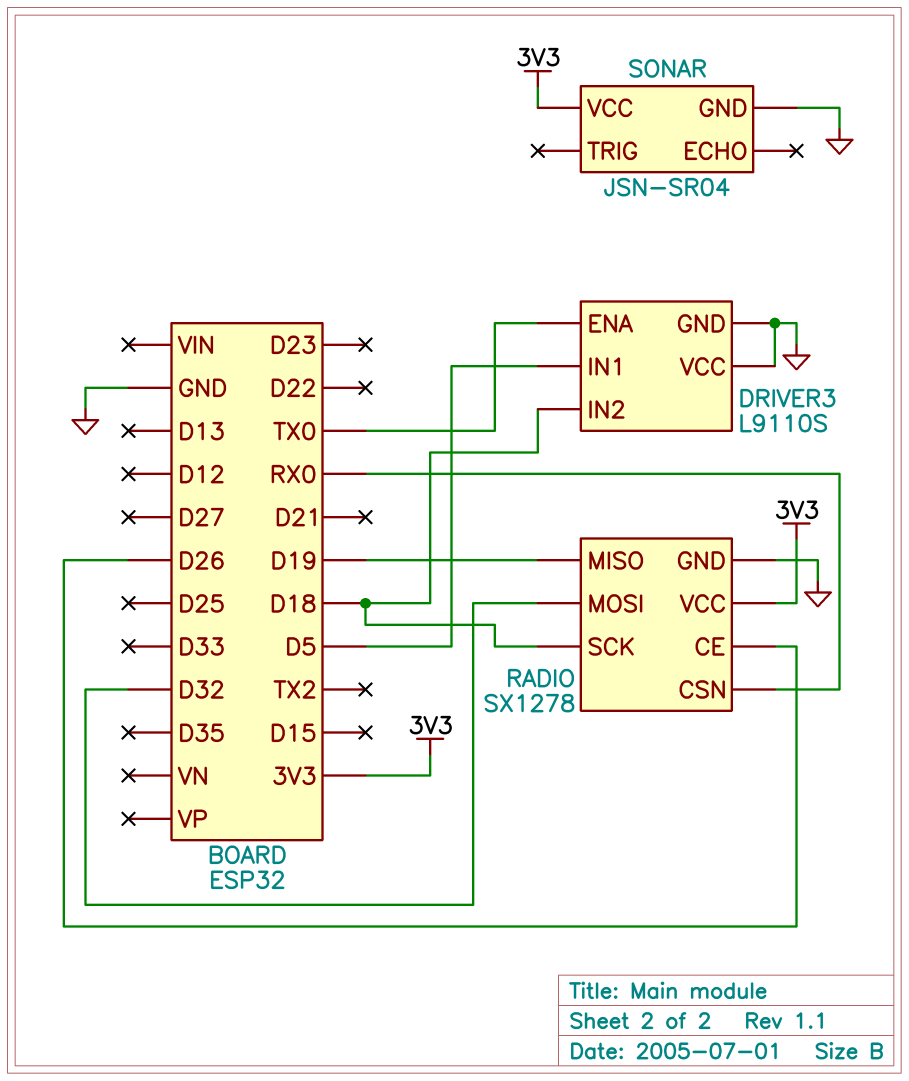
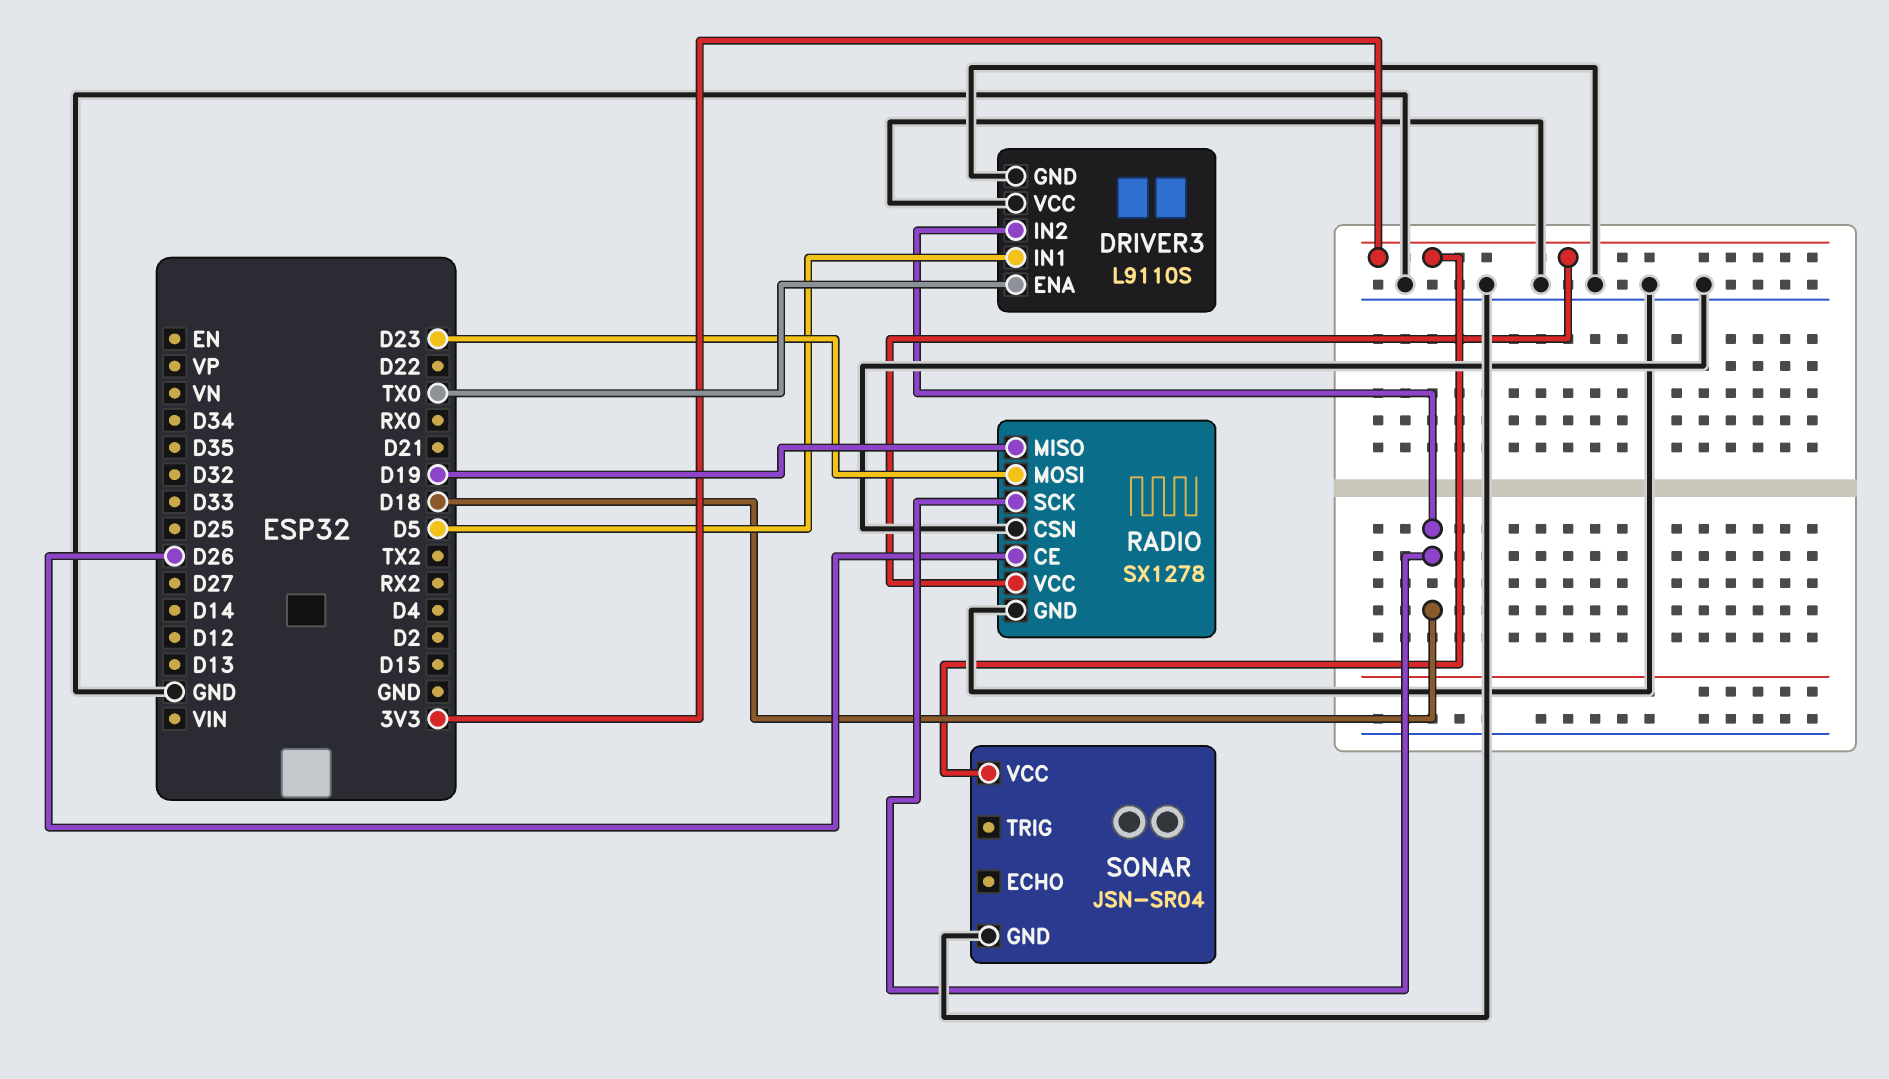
RADIO pin CSN: RX0 -> GND
RADIO pin MOSI: D32 -> D23

